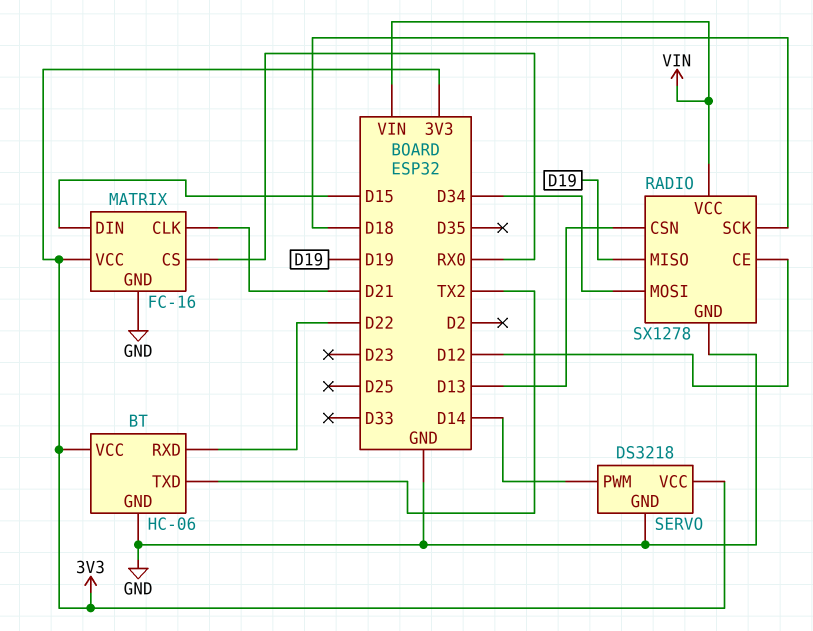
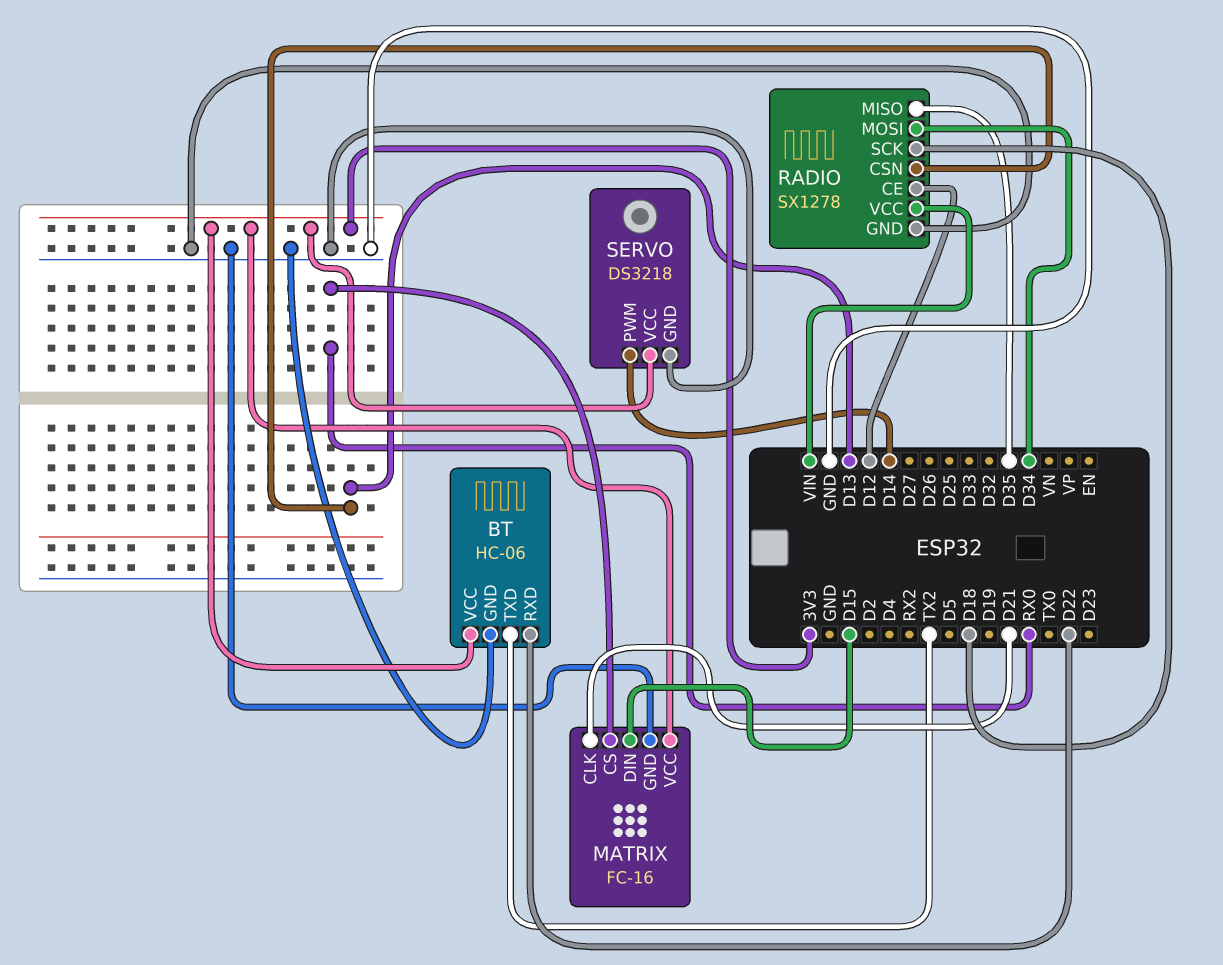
RADIO pin MISO: D19 -> D35

